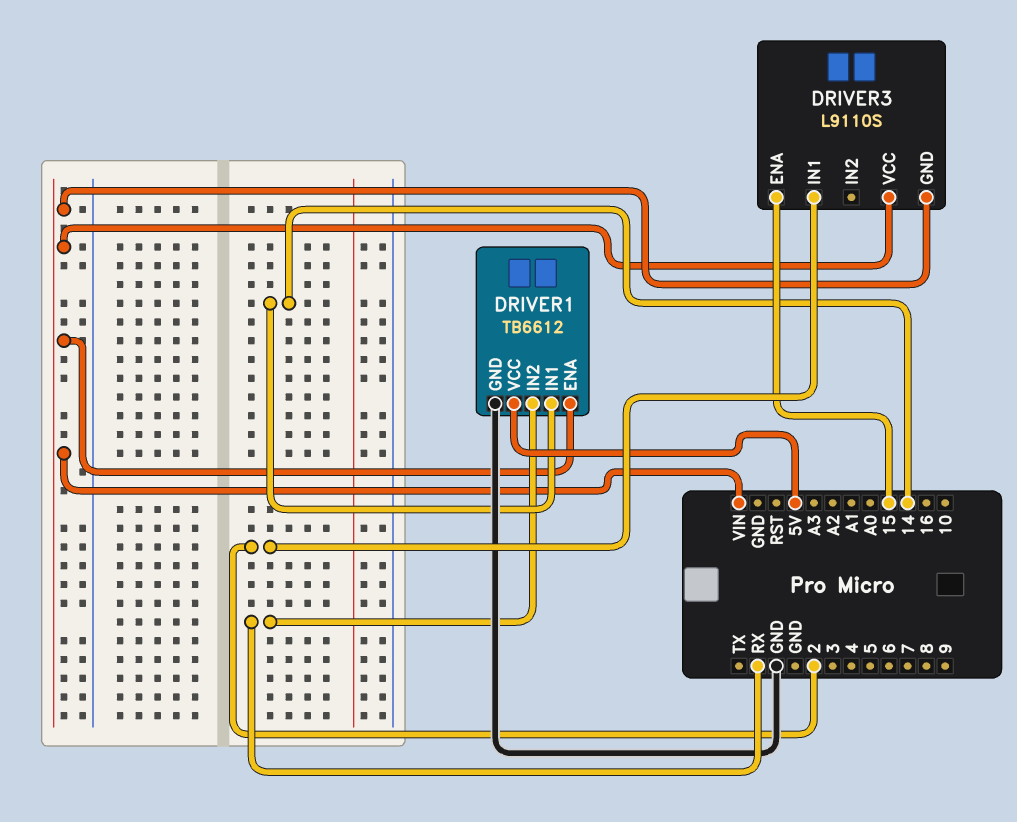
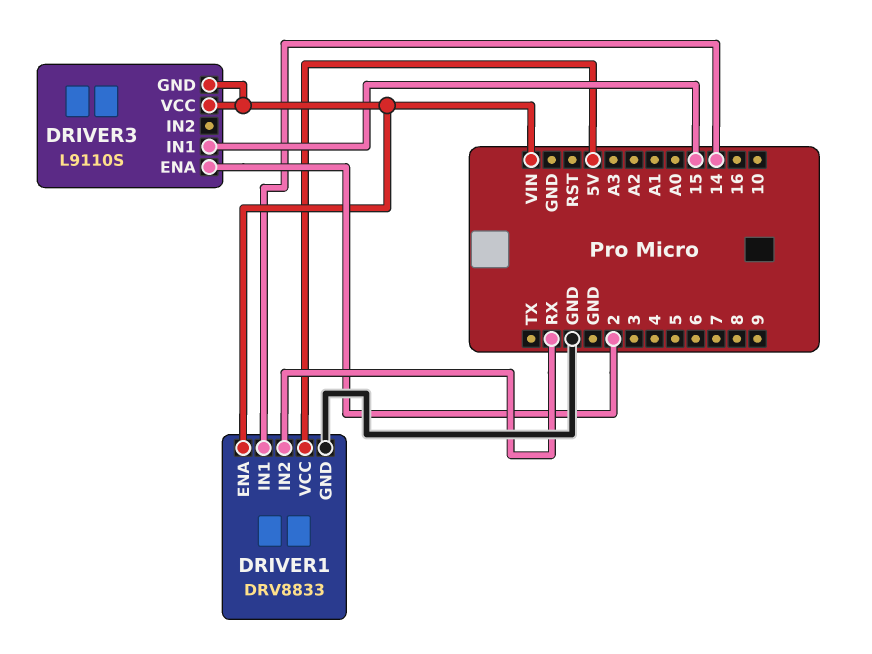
DRIVER1: TB6612 -> DRV8833
DRIVER3 pin ENA: 15 -> 2
DRIVER3 pin IN1: 2 -> 15

